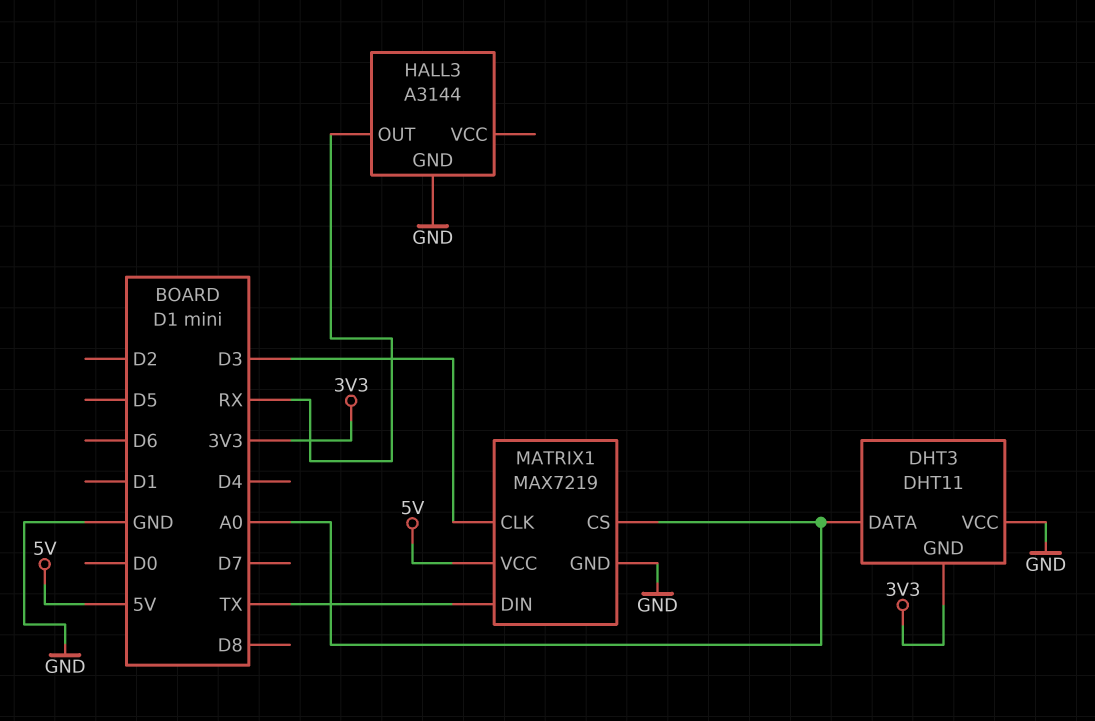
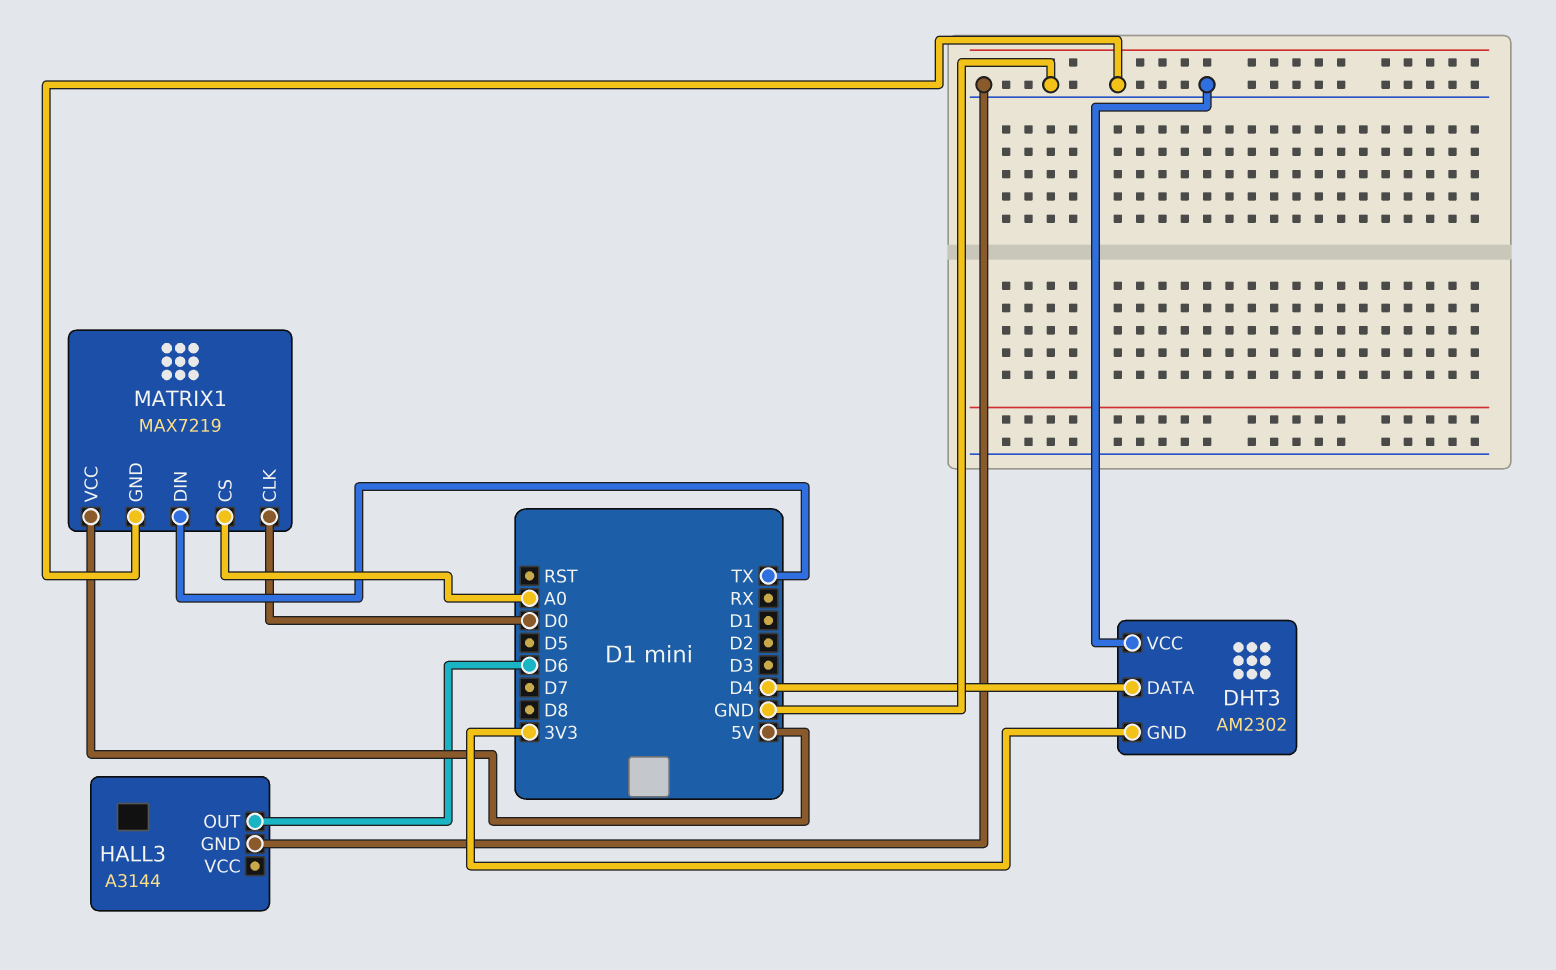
DHT3: DHT11 -> AM2302
DHT3 pin DATA: A0 -> D4
HALL3 pin OUT: RX -> D6
MATRIX1 pin CLK: D3 -> D0

